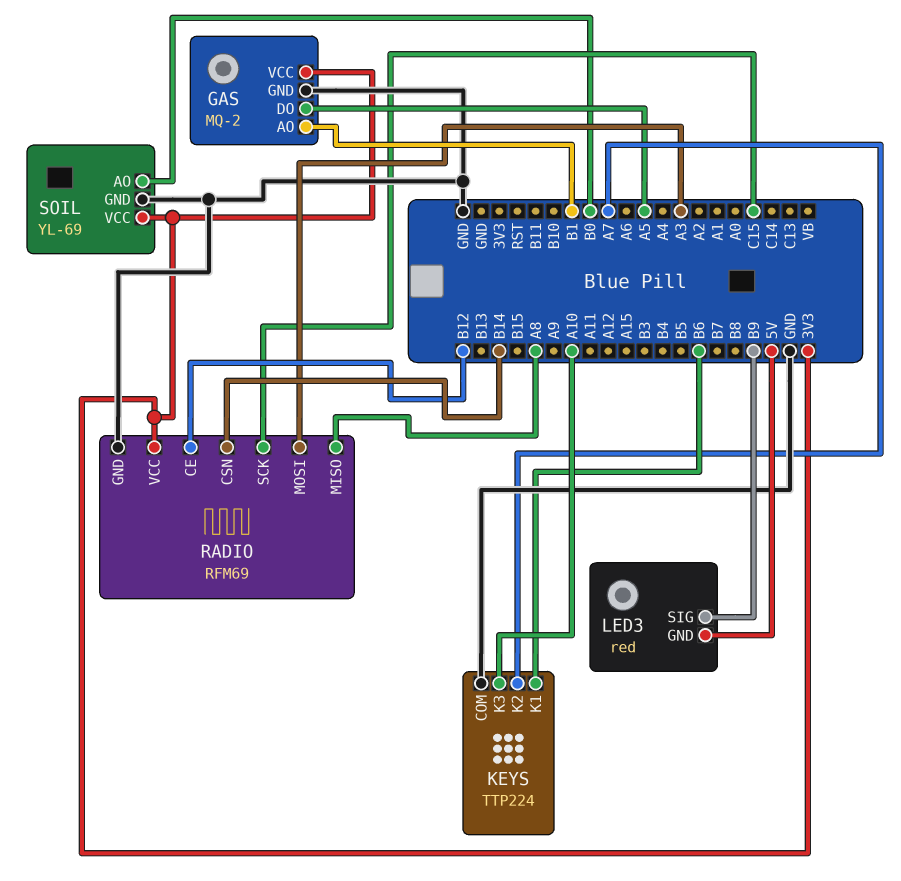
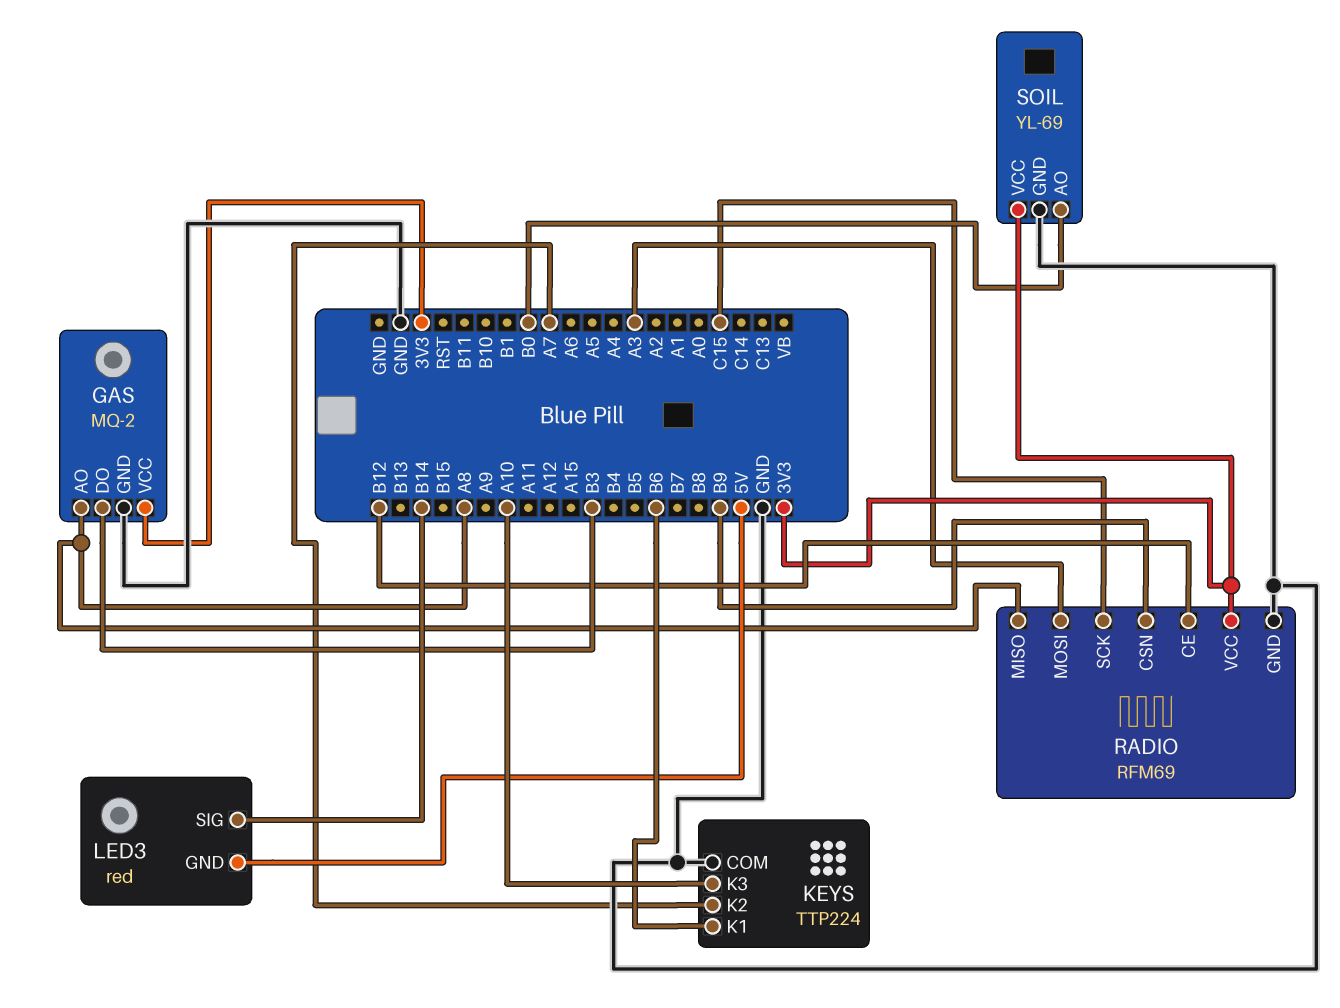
GAS pin AO: B1 -> A8
GAS pin DO: A5 -> B3
LED3 pin SIG: B9 -> B14
RADIO pin CSN: B14 -> B9

